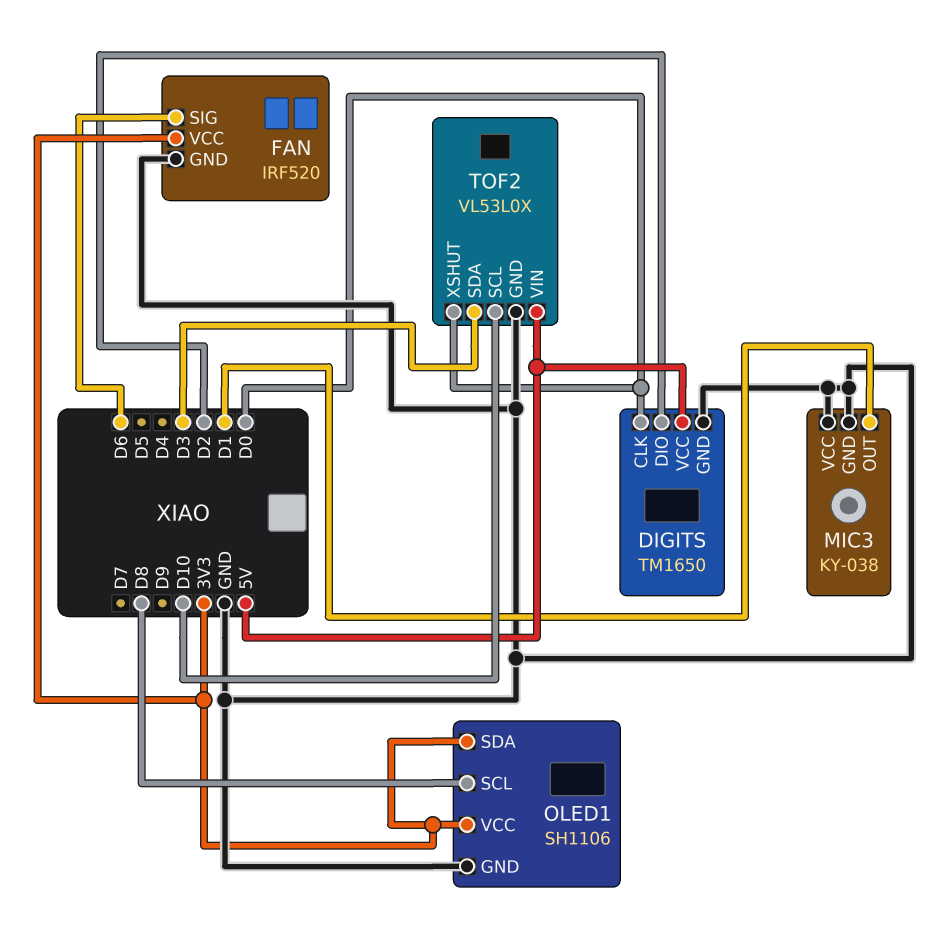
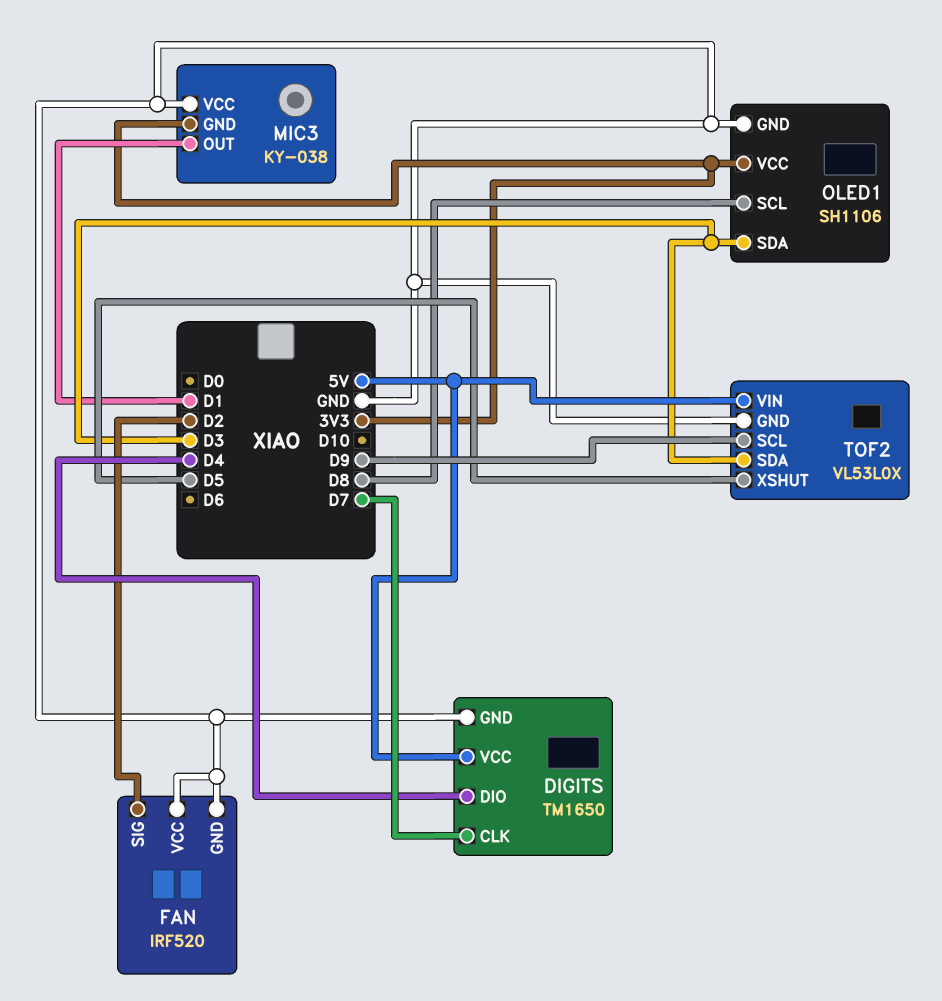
DIGITS pin CLK: D0 -> D7
DIGITS pin DIO: D2 -> D4
FAN pin SIG: D6 -> D2
FAN pin VCC: 3V3 -> GND
MIC3 pin GND: GND -> 3V3
OLED1 pin SDA: 3V3 -> D3
TOF2 pin SCL: D10 -> D9
TOF2 pin XSHUT: D0 -> D5

